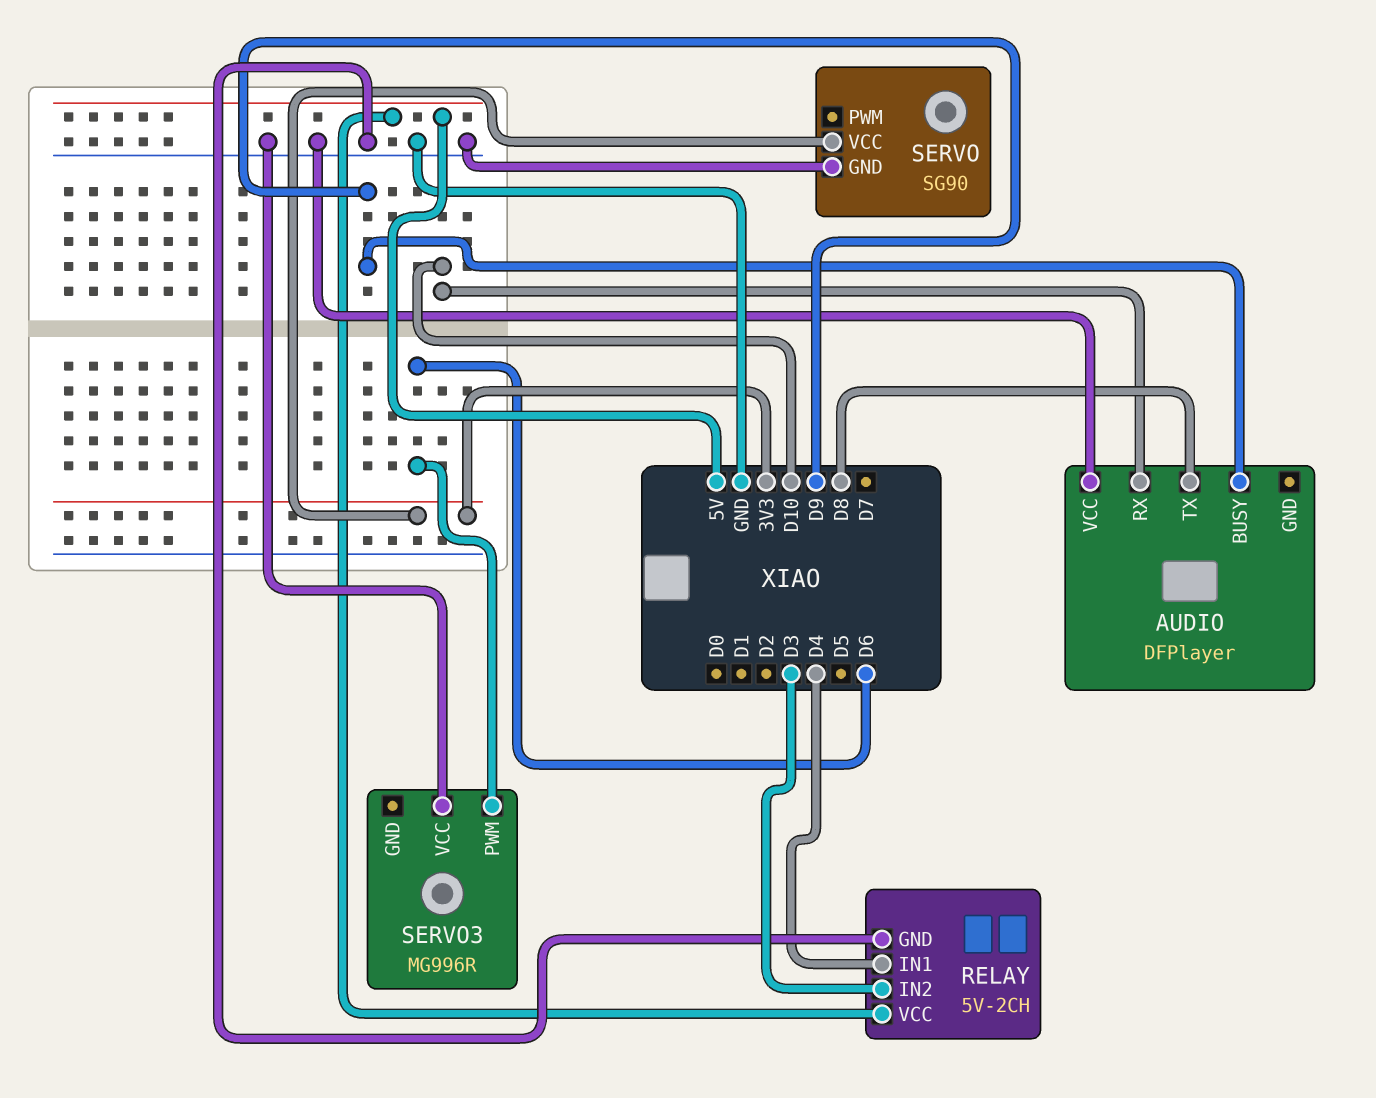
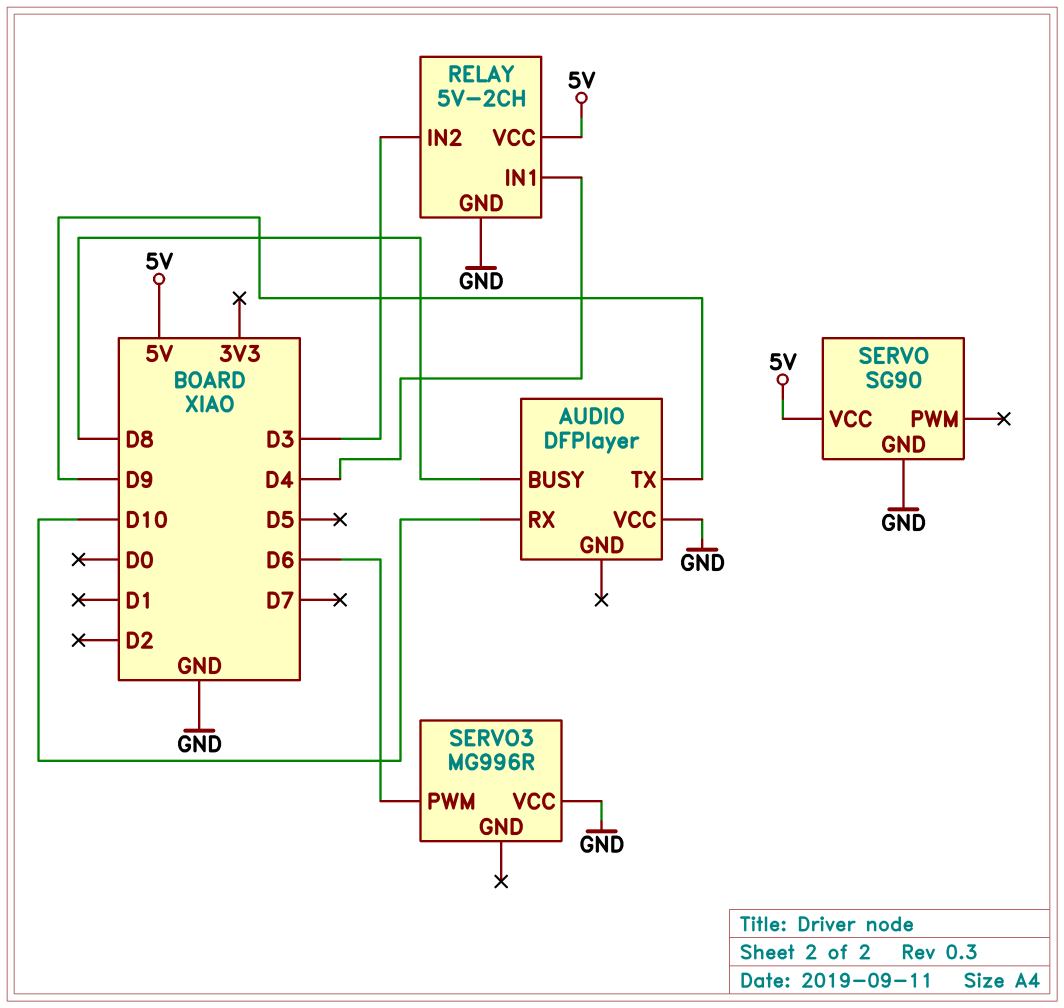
AUDIO pin BUSY: D9 -> D8
AUDIO pin TX: D8 -> D9
SERVO pin VCC: 3V3 -> 5V

